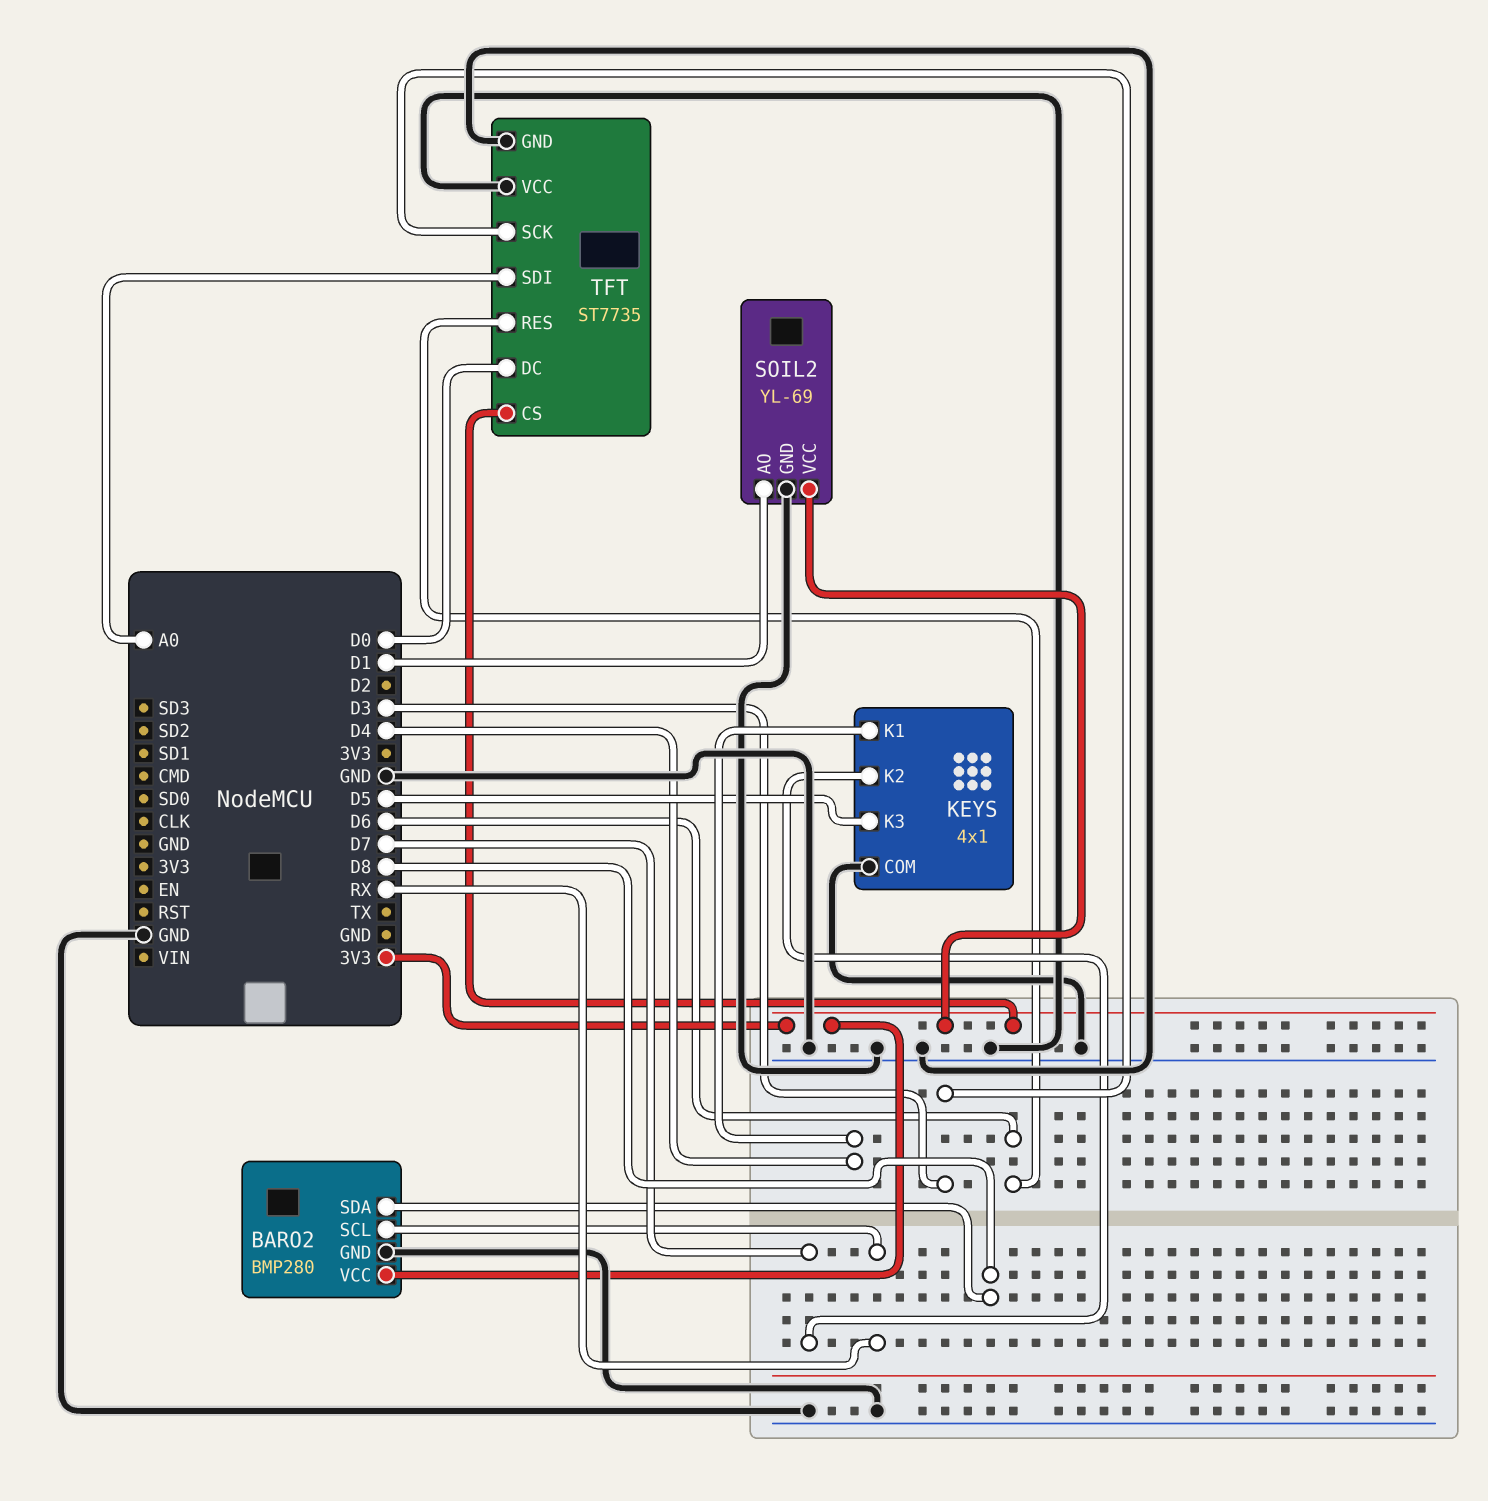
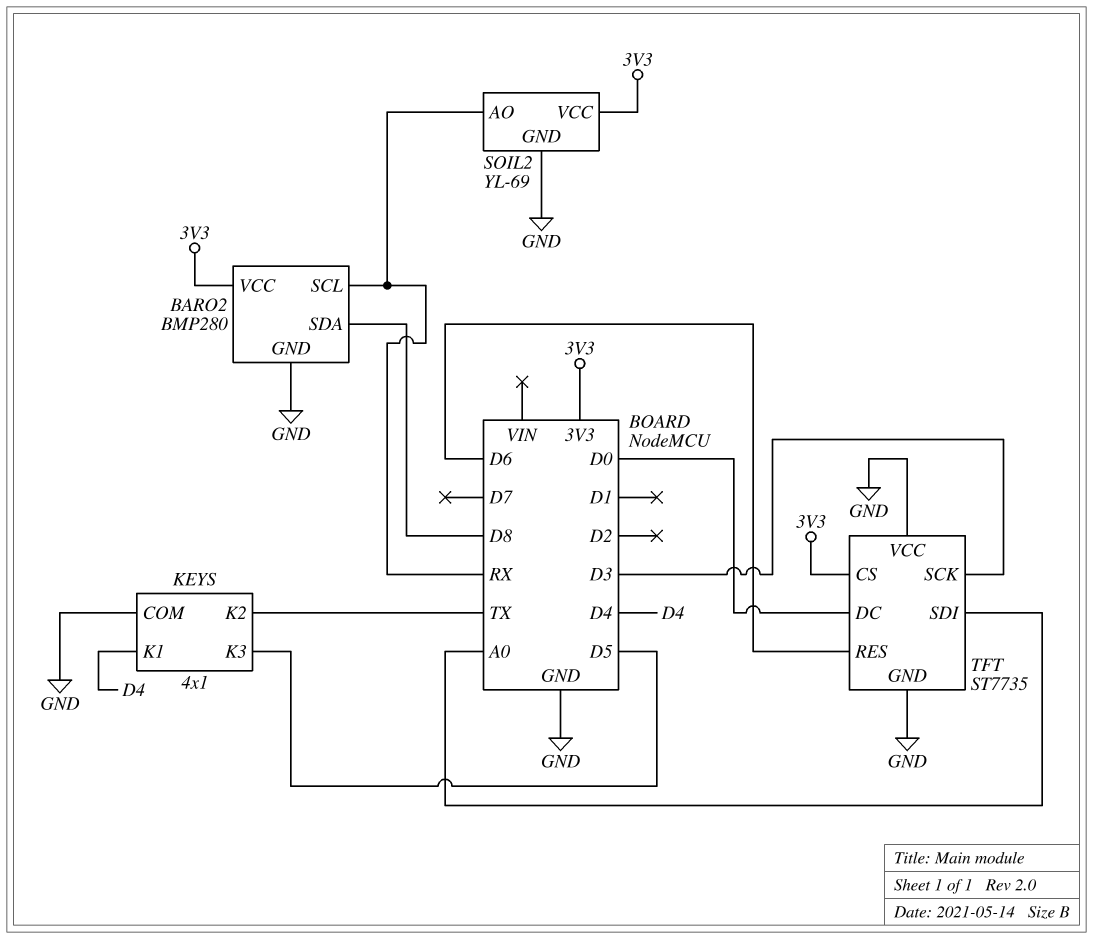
KEYS pin K2: D7 -> TX
SOIL2 pin AO: D1 -> RX

